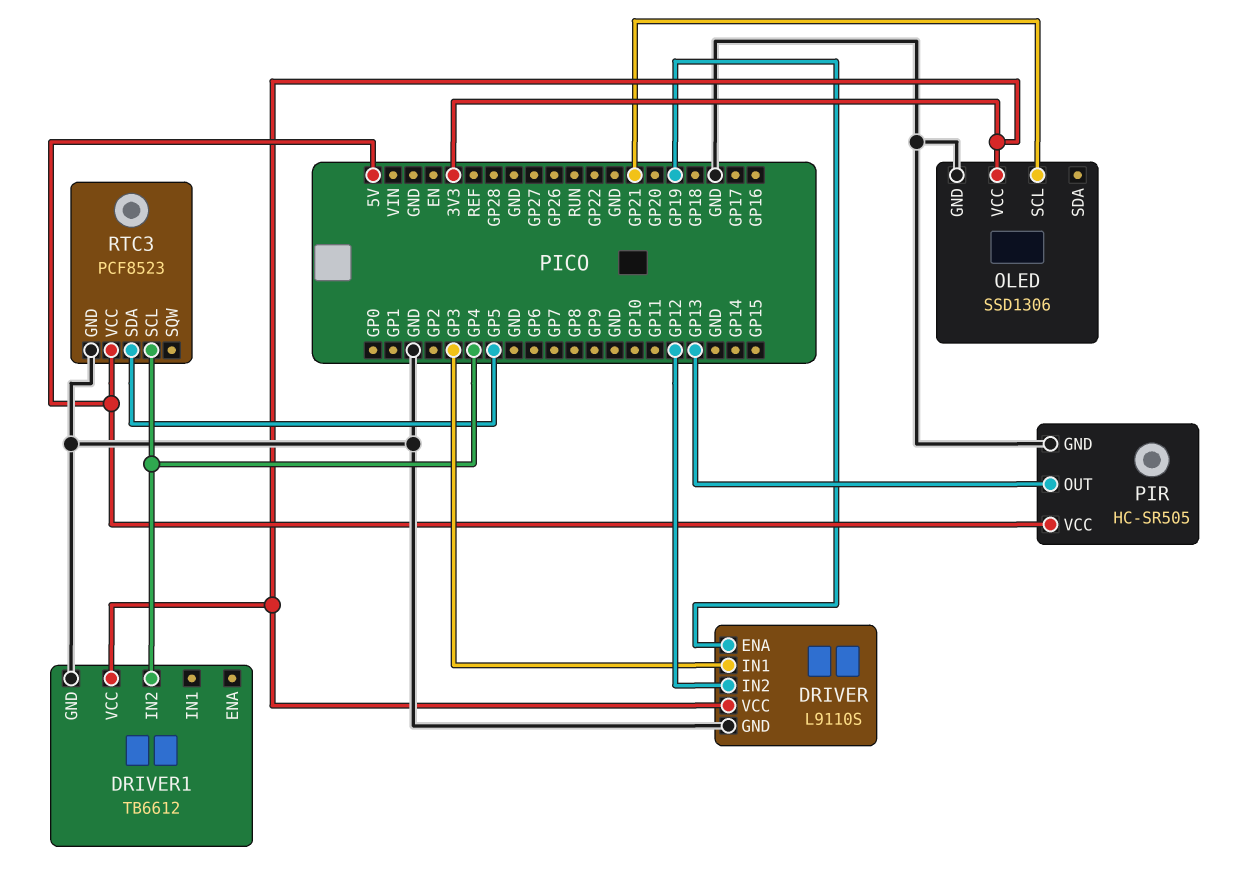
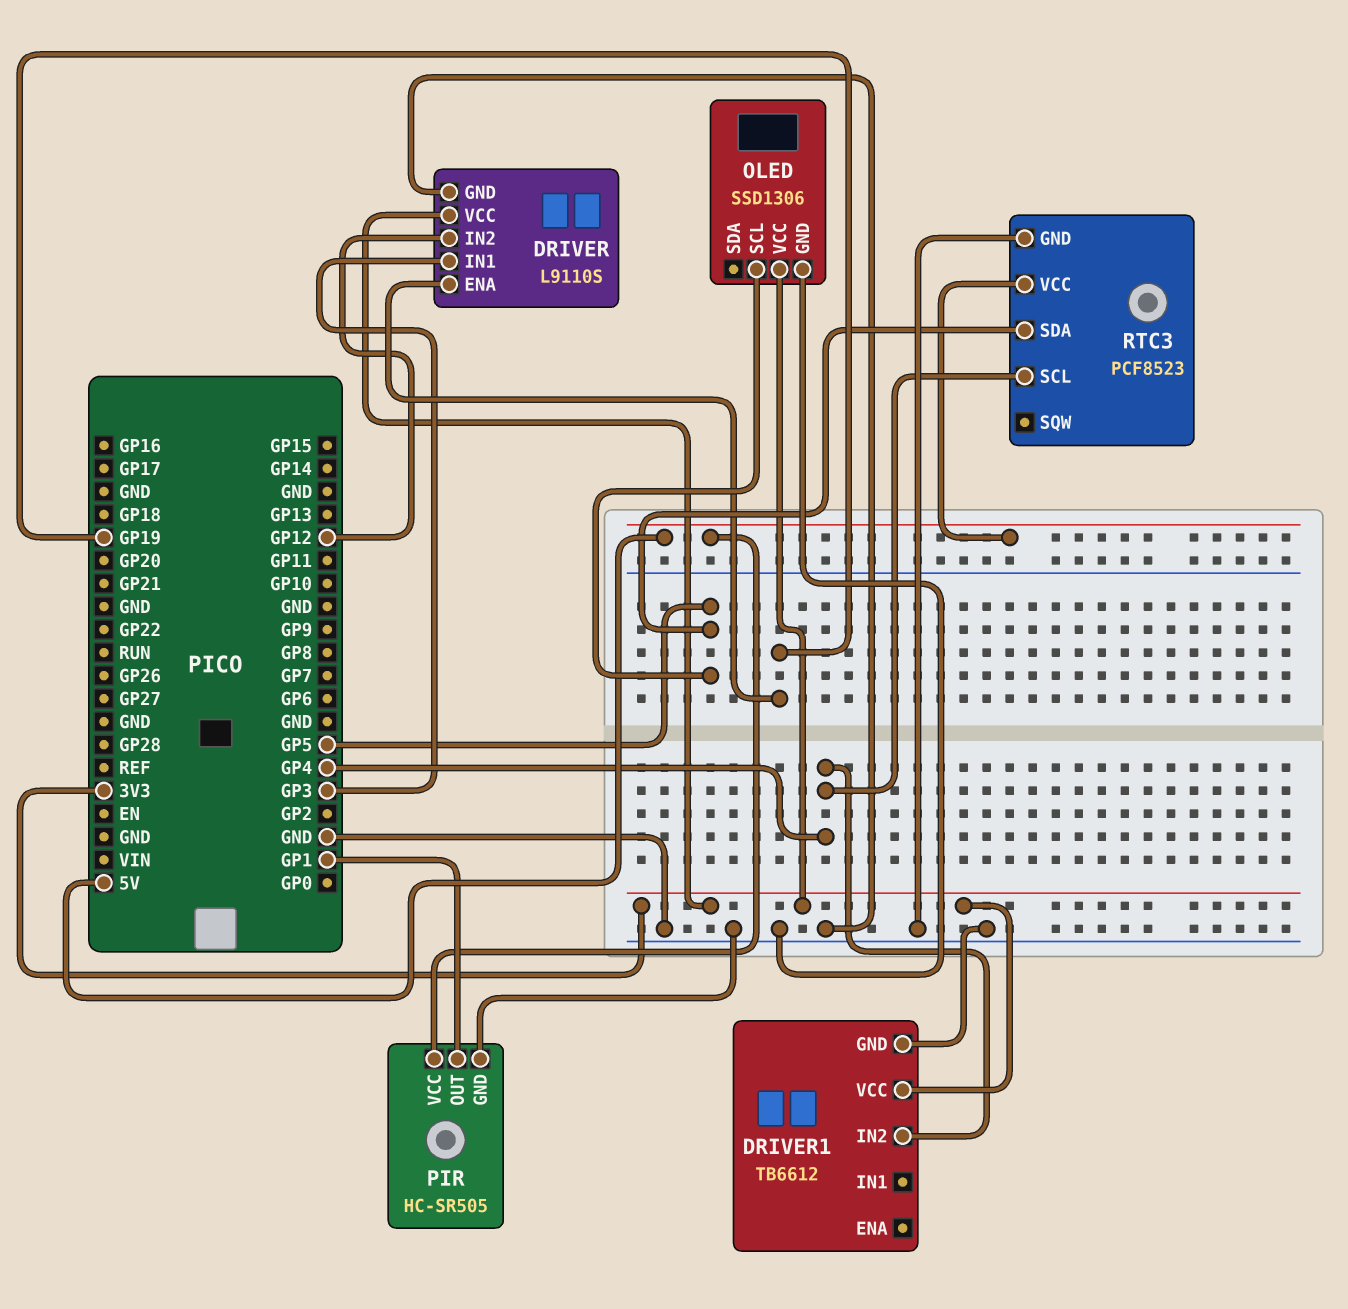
OLED pin SCL: GP21 -> GP5
PIR pin OUT: GP13 -> GP1

